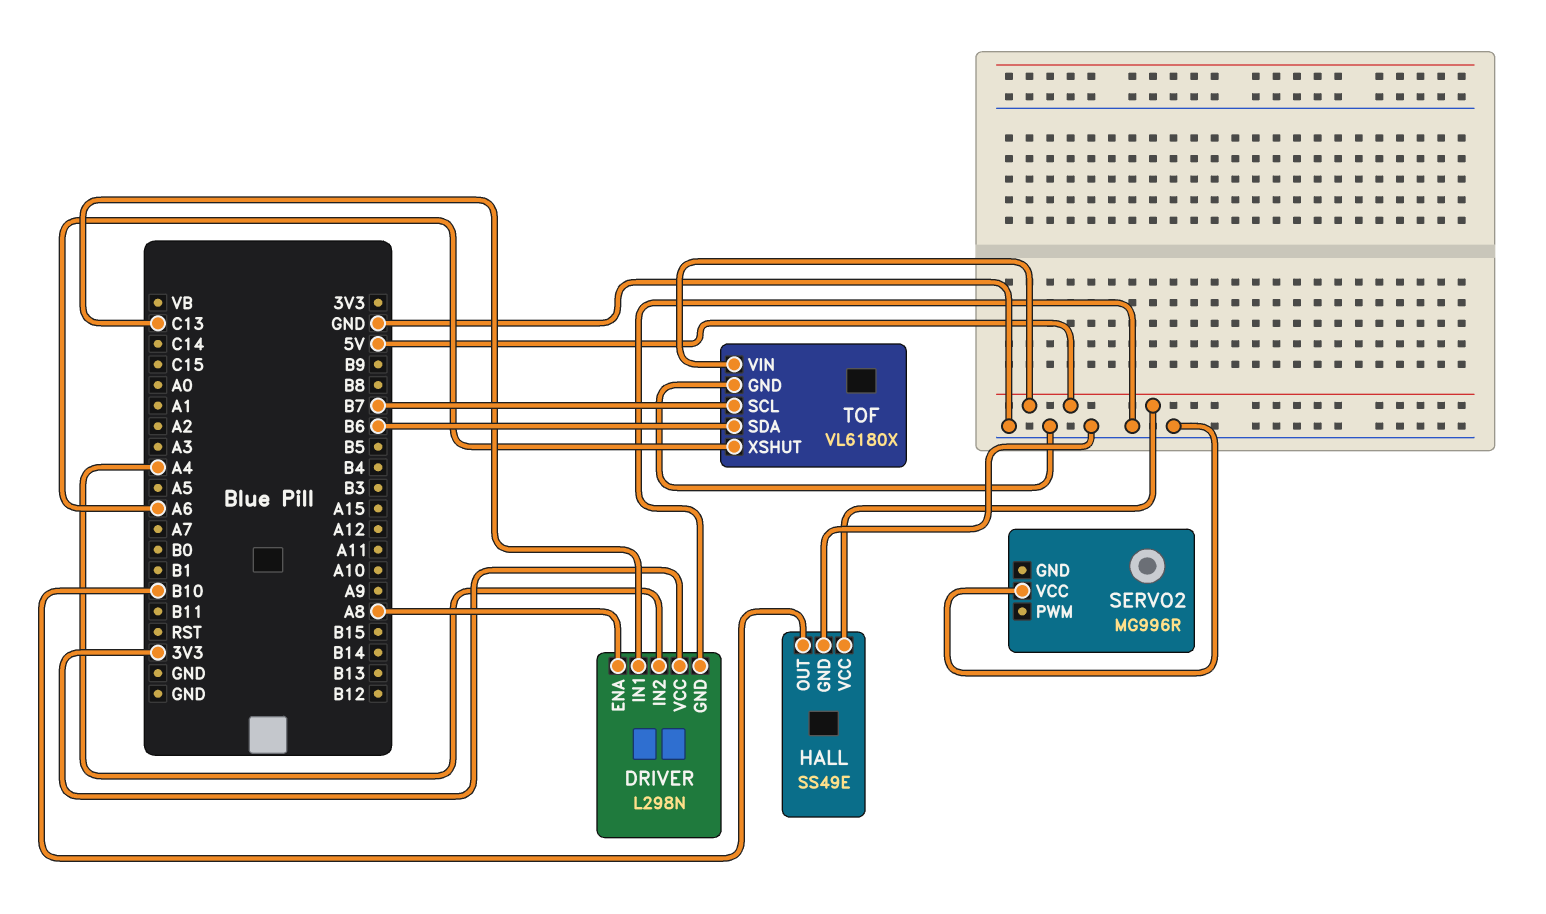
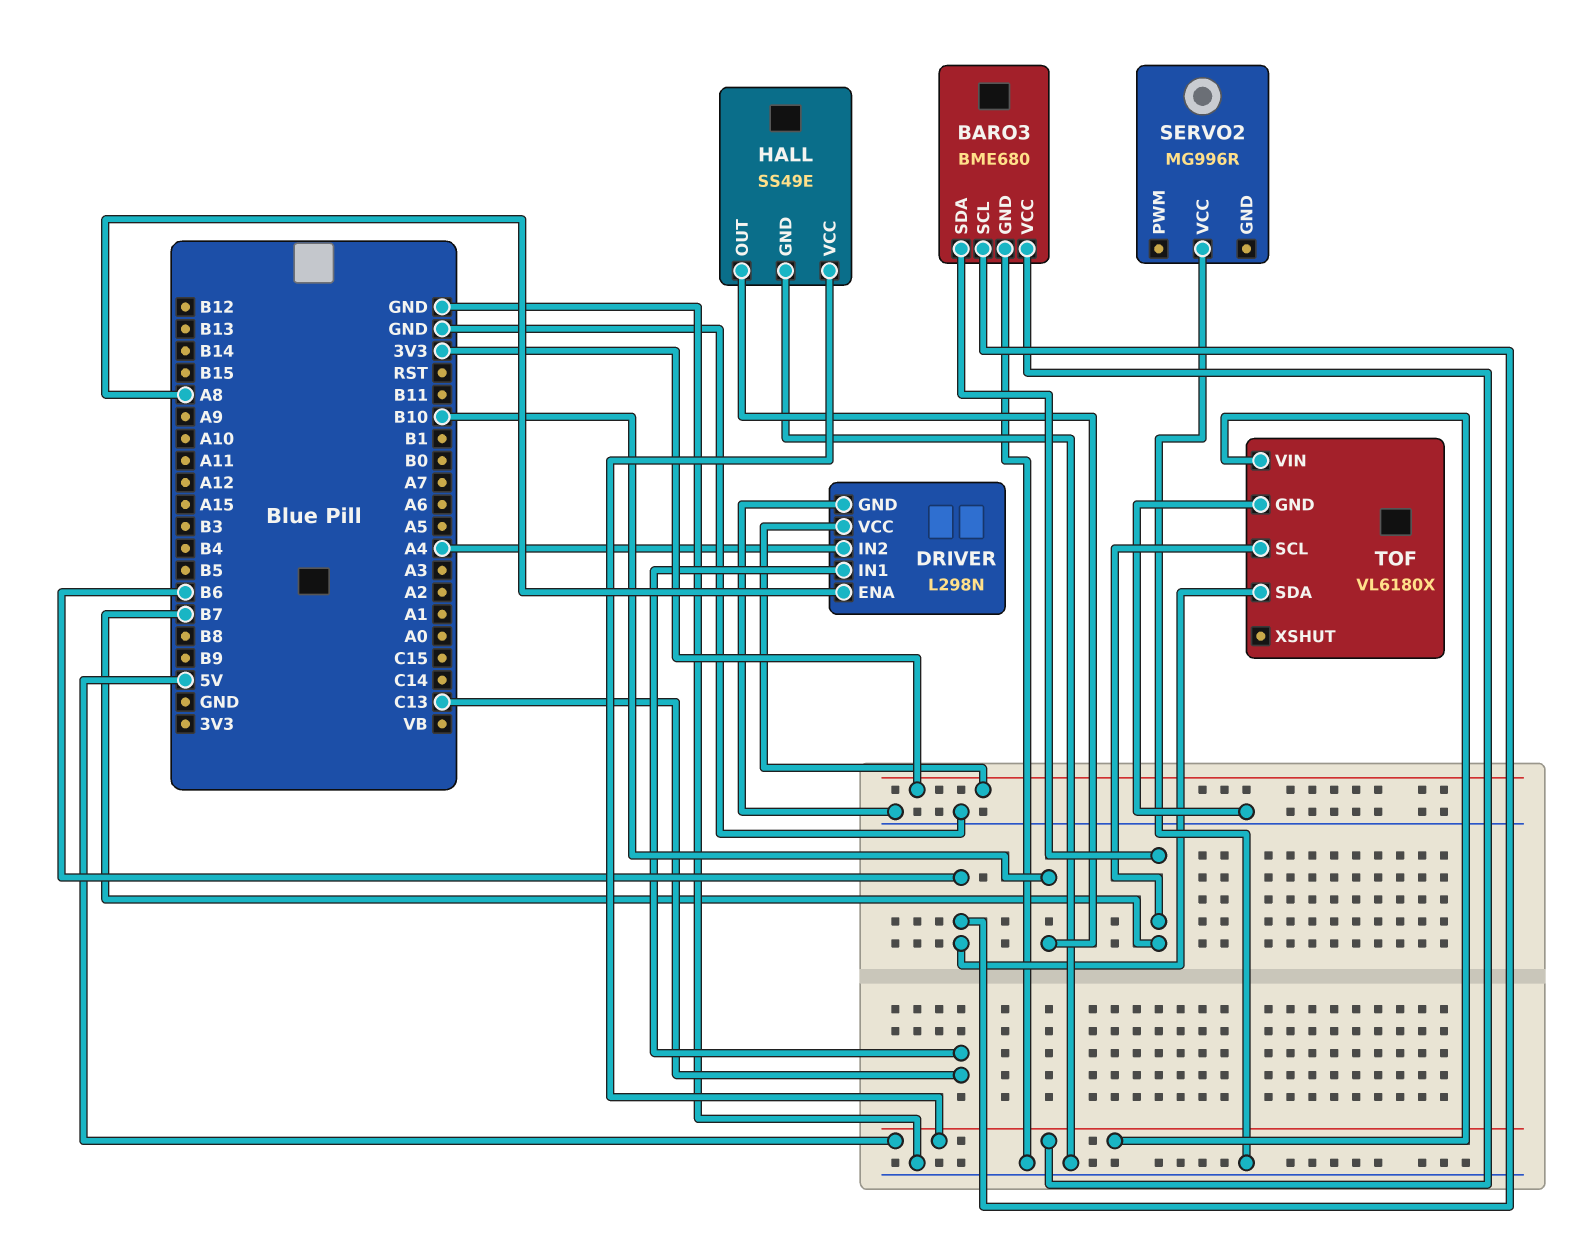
BARO3: none -> BME680
BARO3 pin GND: none -> GND
BARO3 pin SCL: none -> B6
BARO3 pin SDA: none -> B7
BARO3 pin VCC: none -> 5V
TOF pin XSHUT: A6 -> none

